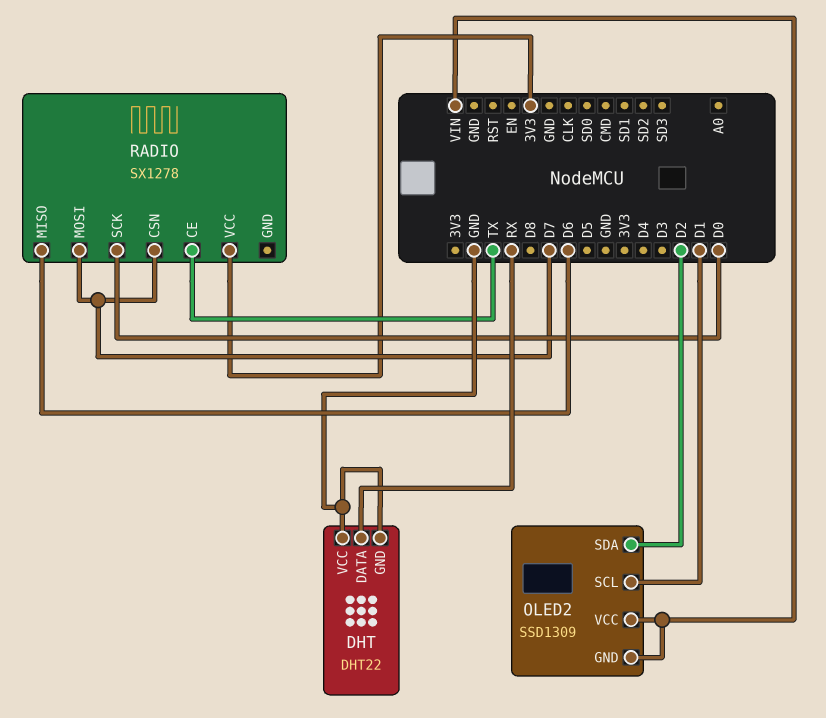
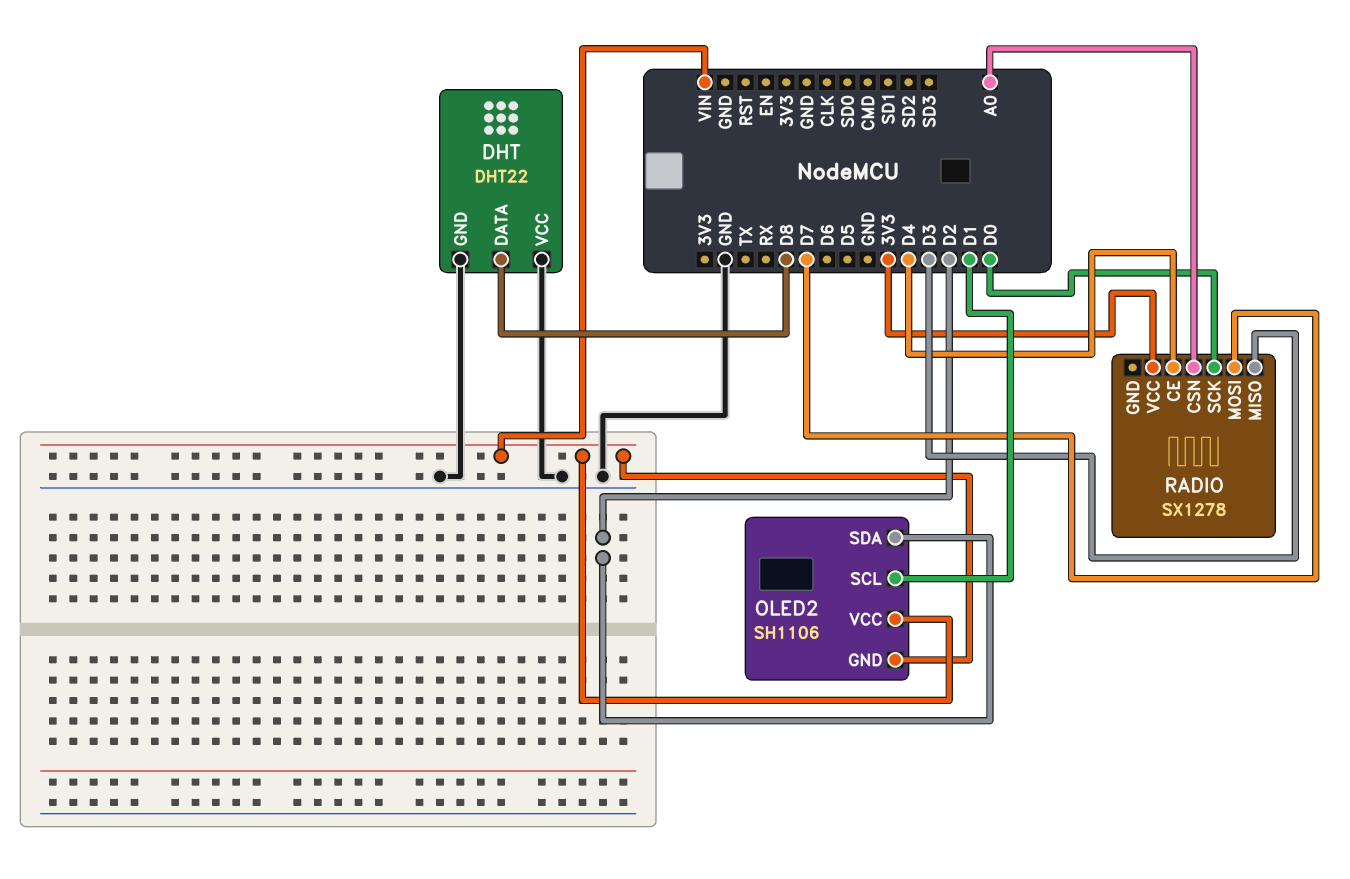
DHT pin DATA: RX -> D8
OLED2: SSD1309 -> SH1106
RADIO pin CE: TX -> D4
RADIO pin CSN: D7 -> A0
RADIO pin MISO: D6 -> D3

